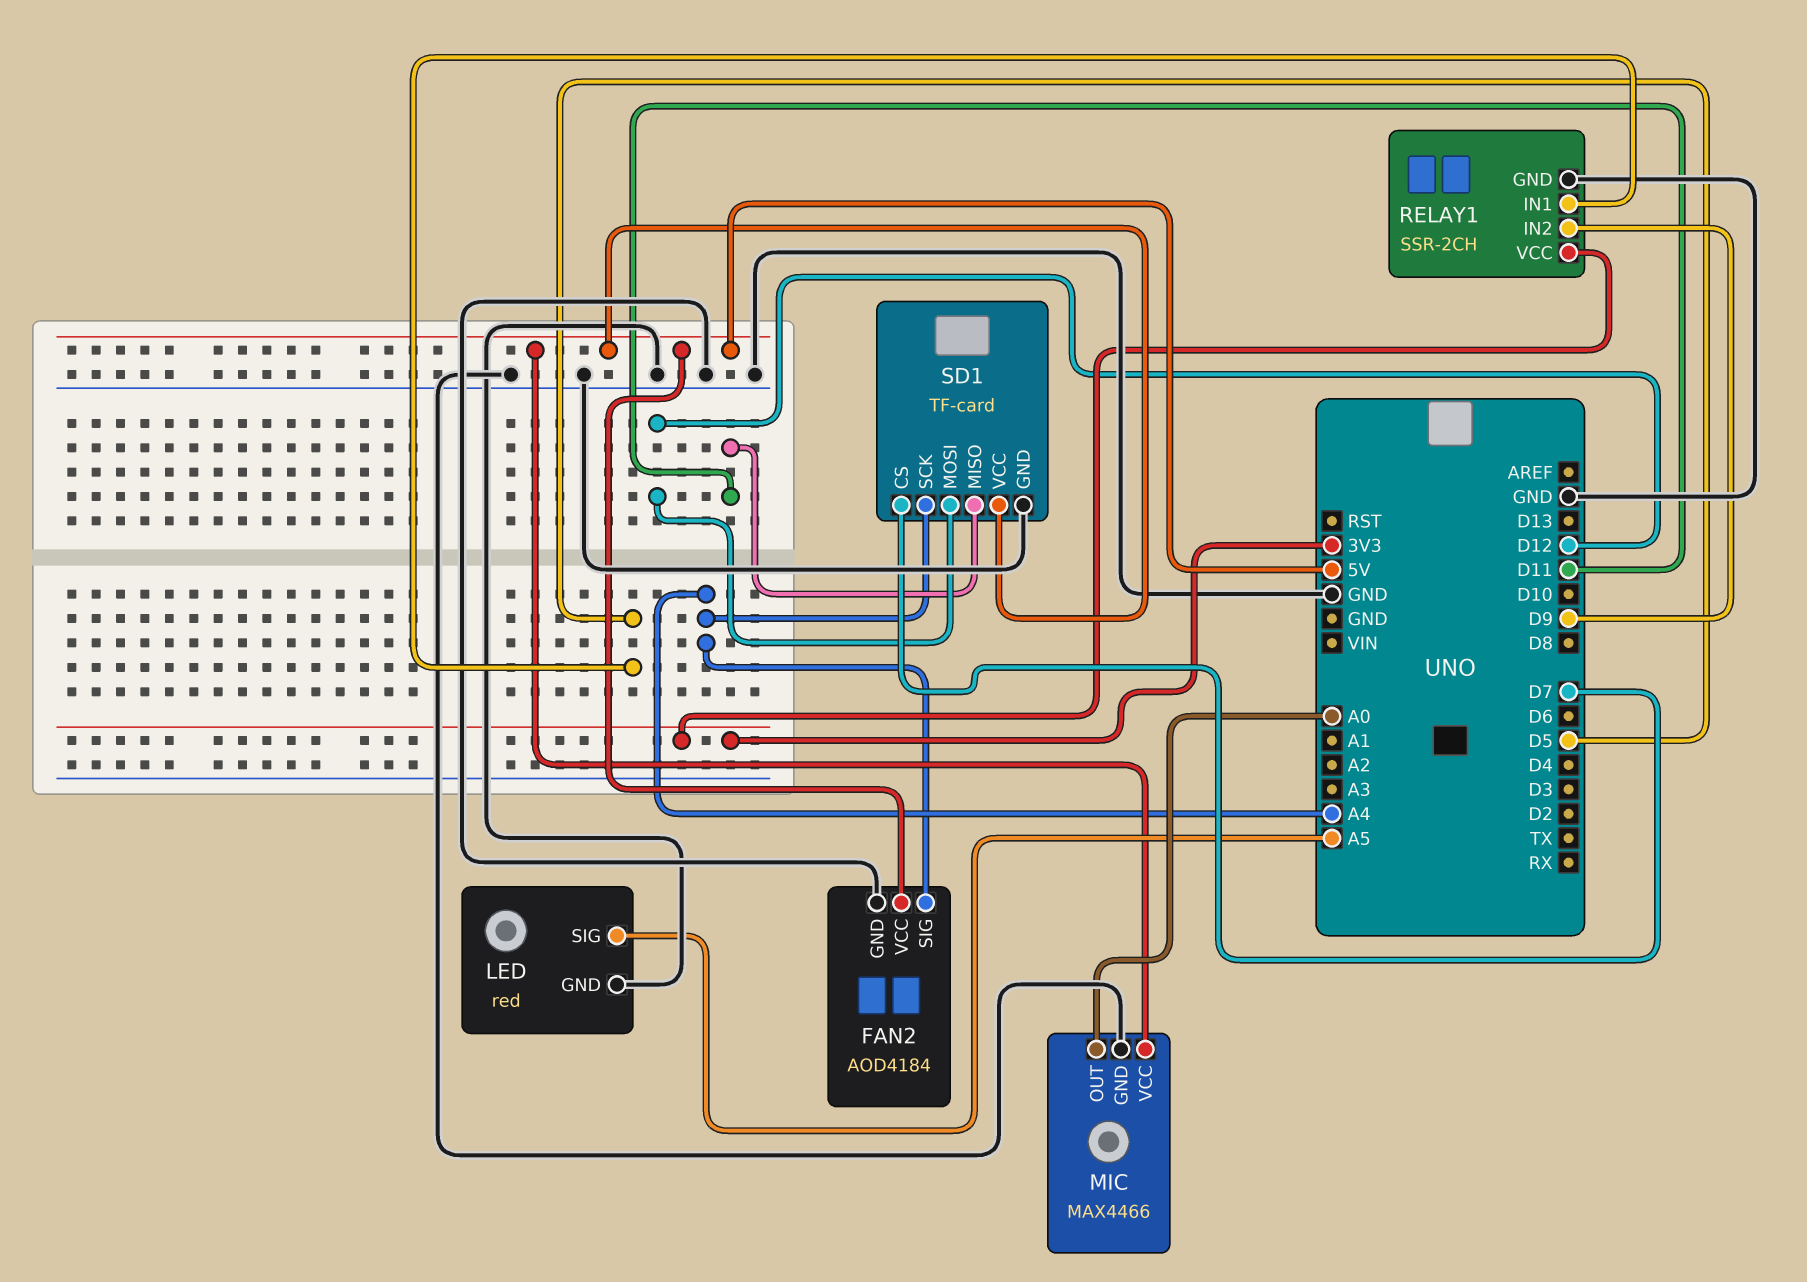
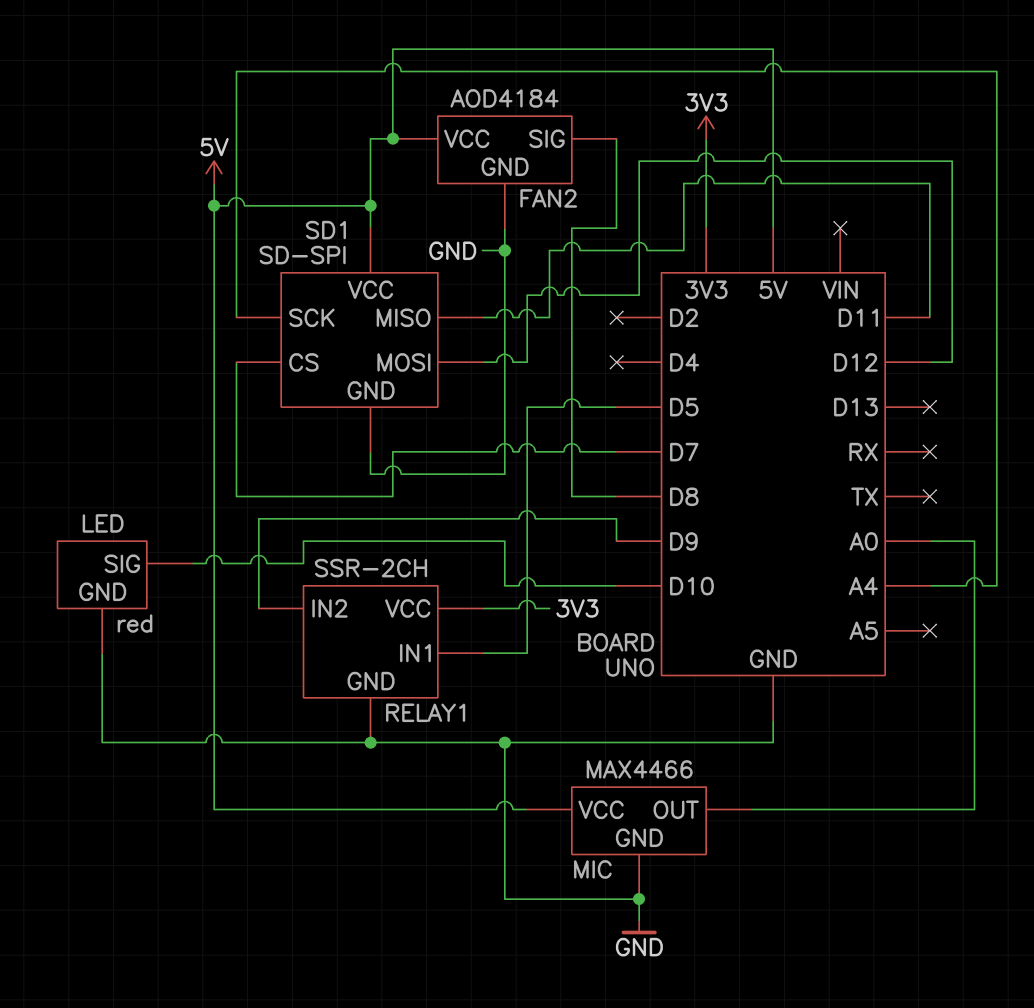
FAN2 pin SIG: A4 -> D8
LED pin SIG: A5 -> D10
SD1: TF-card -> SD-SPI

